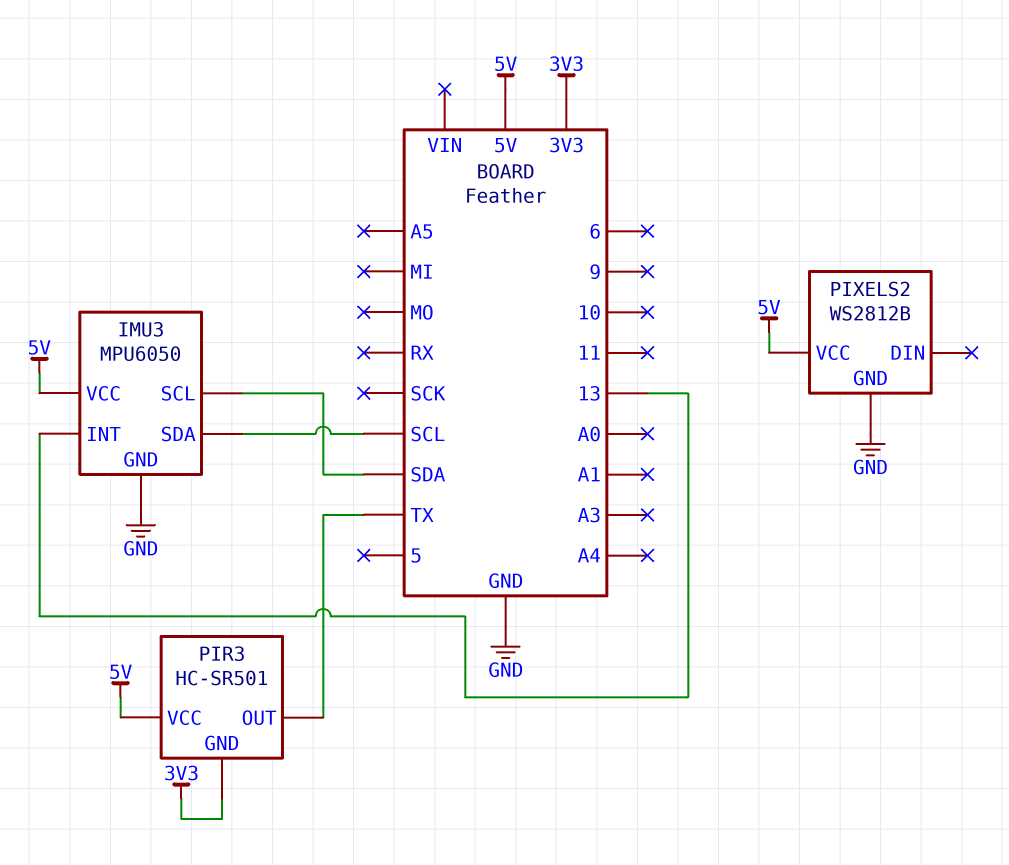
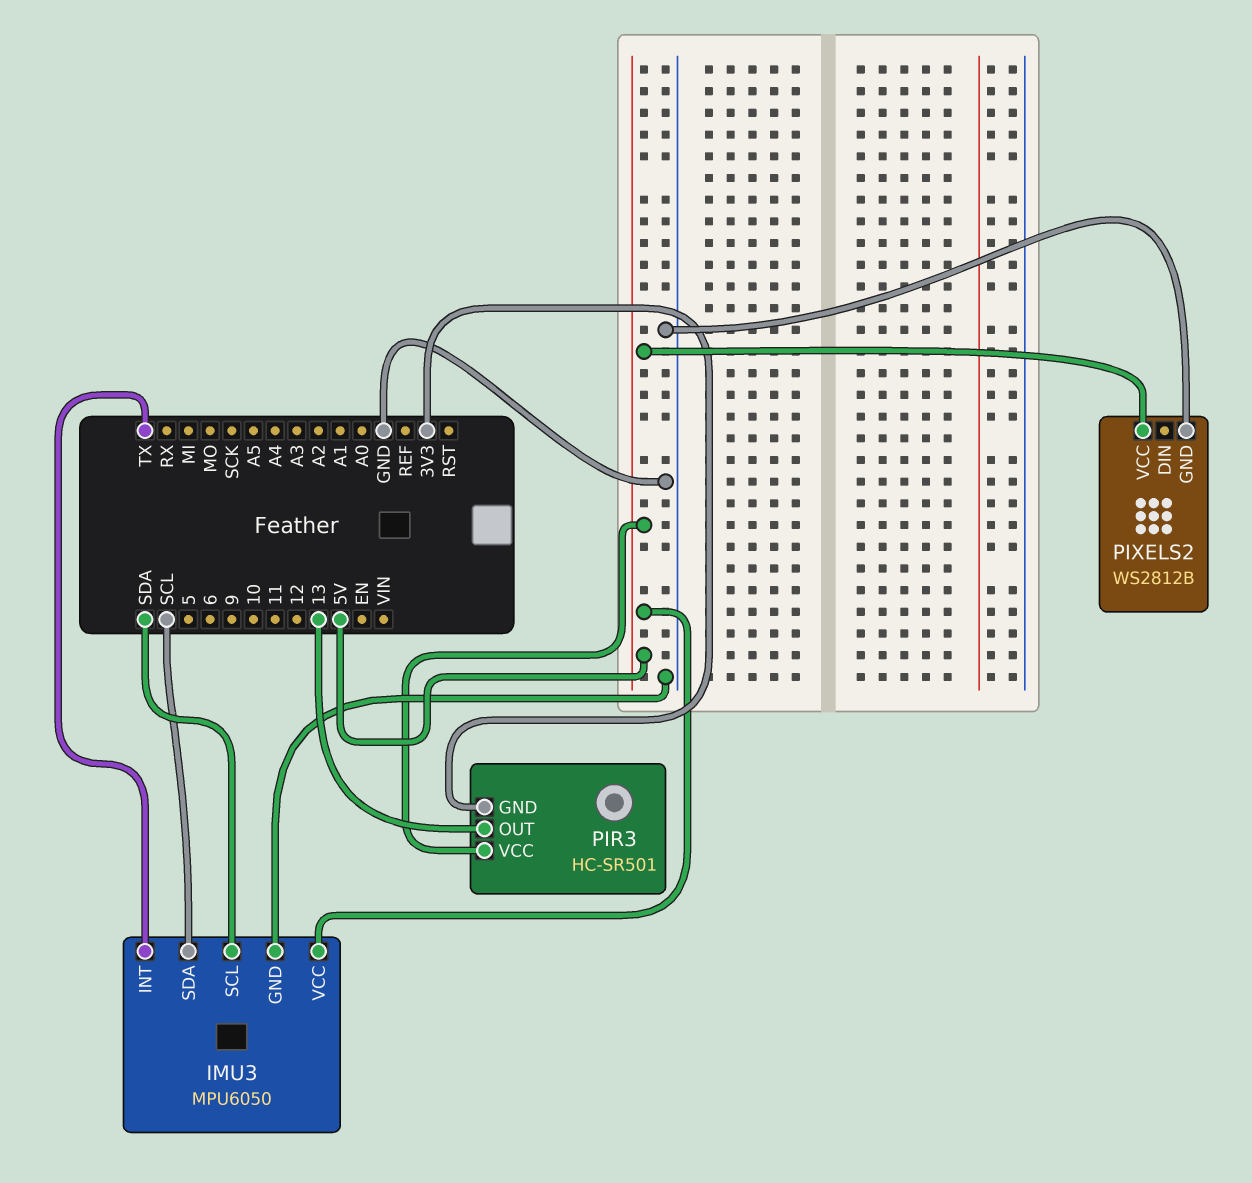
IMU3 pin INT: 13 -> TX
PIR3 pin OUT: TX -> 13

